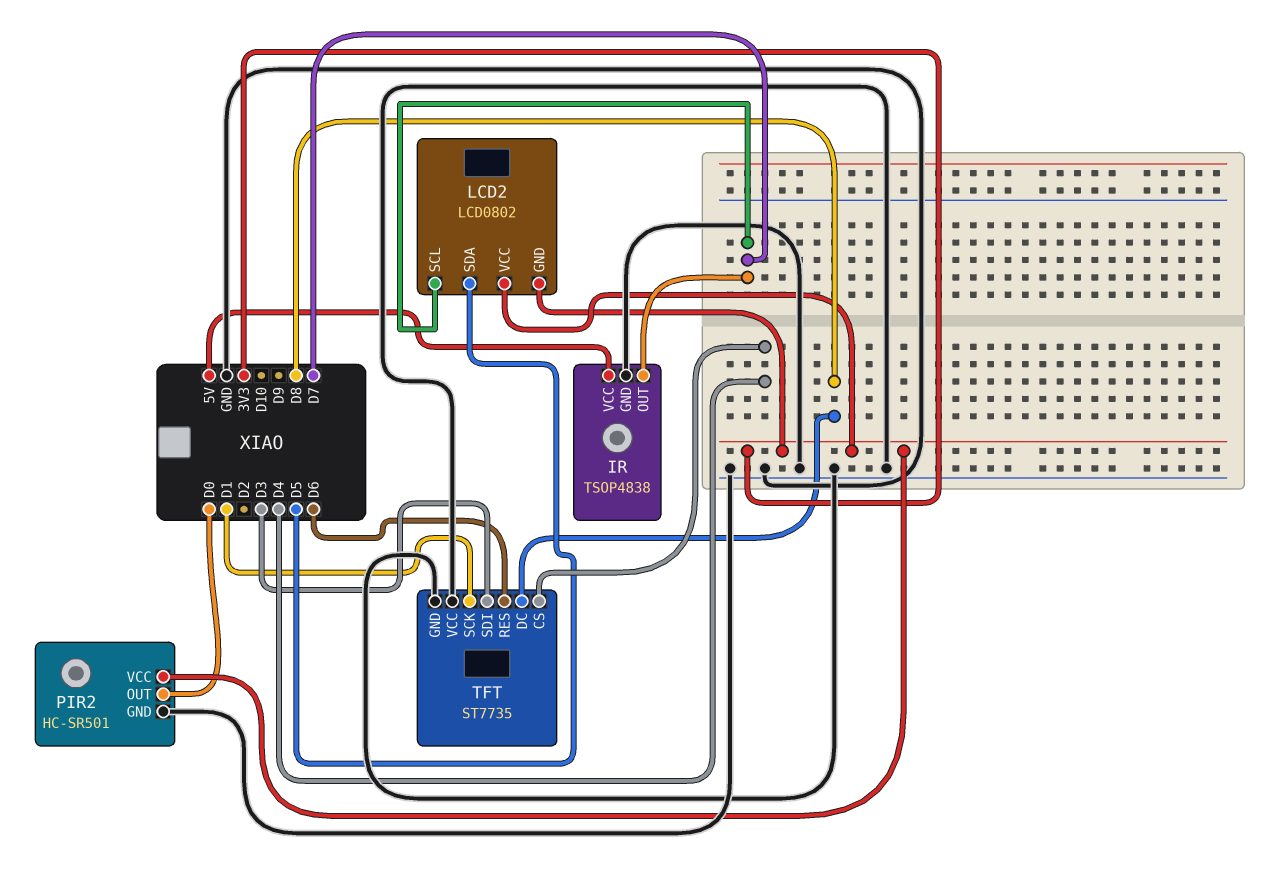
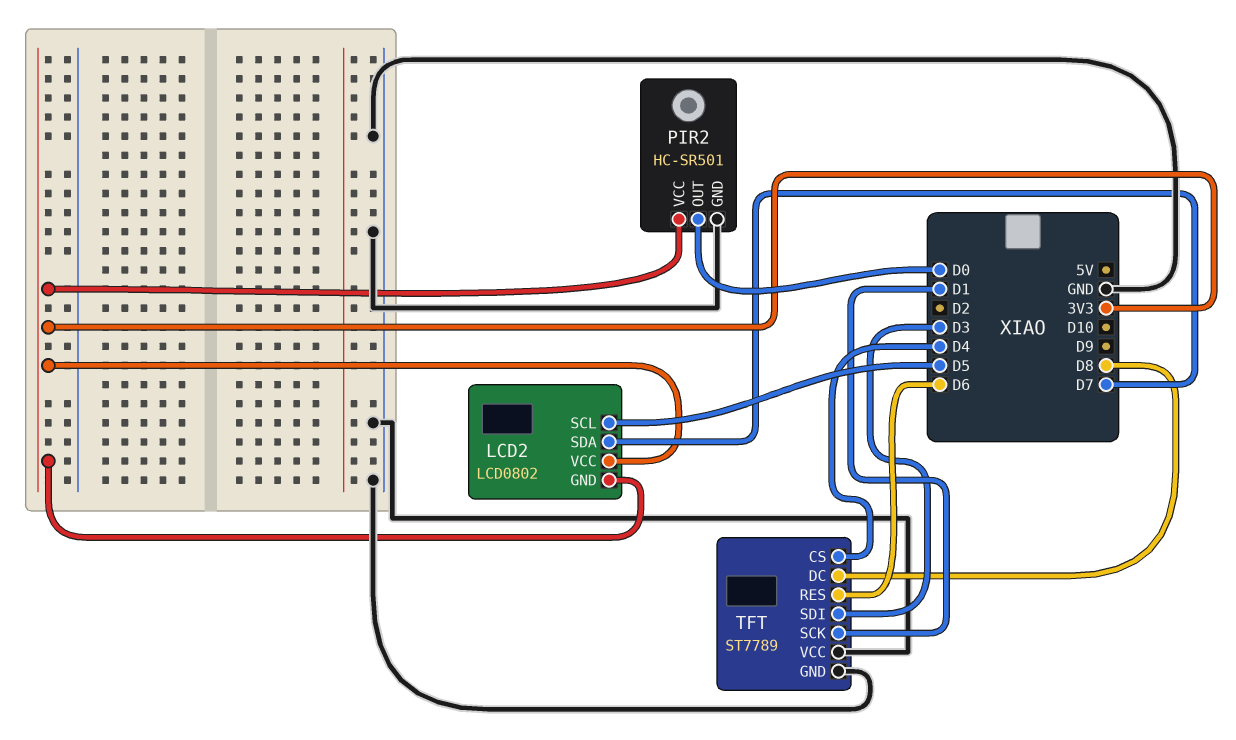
IR: TSOP4838 -> none
IR pin GND: GND -> none
IR pin OUT: D7 -> none
IR pin VCC: 5V -> none
LCD2 pin SCL: D7 -> D5
LCD2 pin SDA: D5 -> D7
TFT: ST7735 -> ST7789

